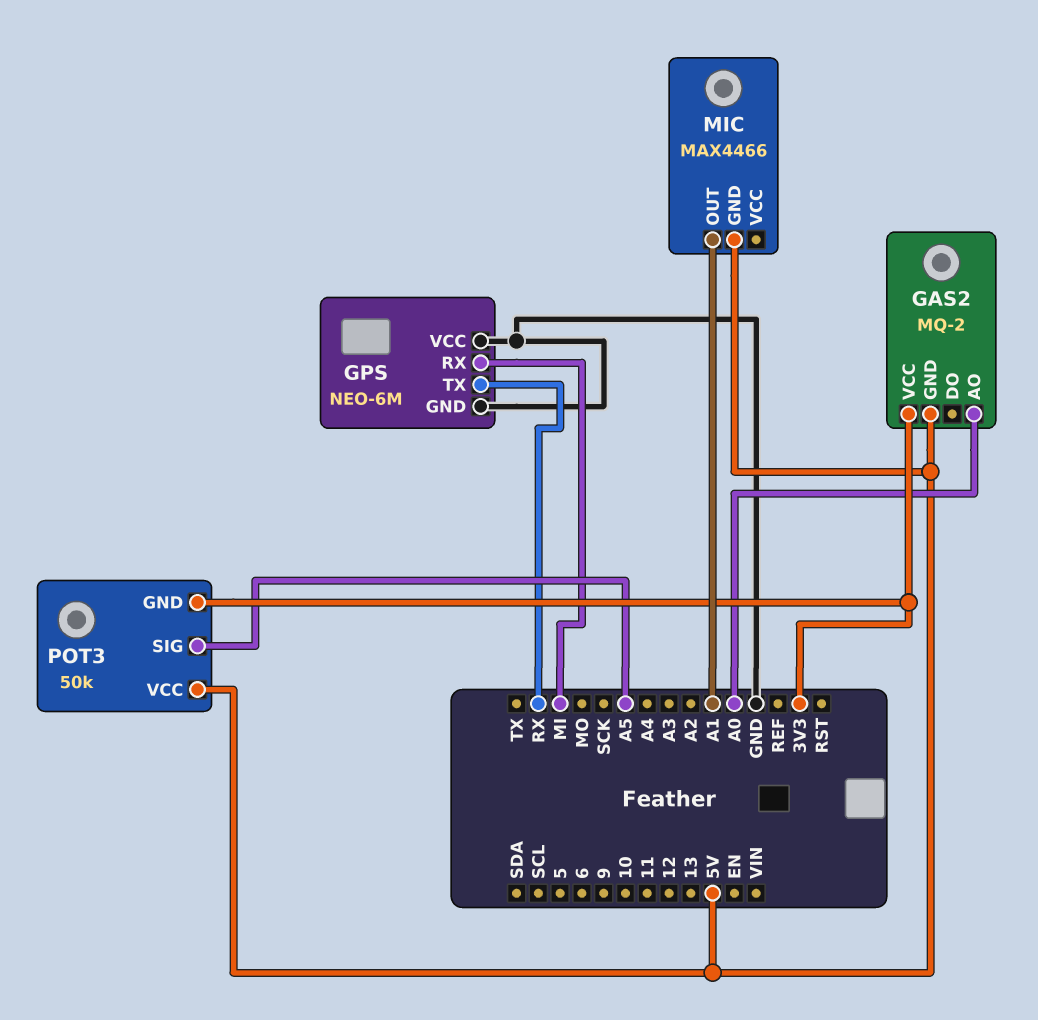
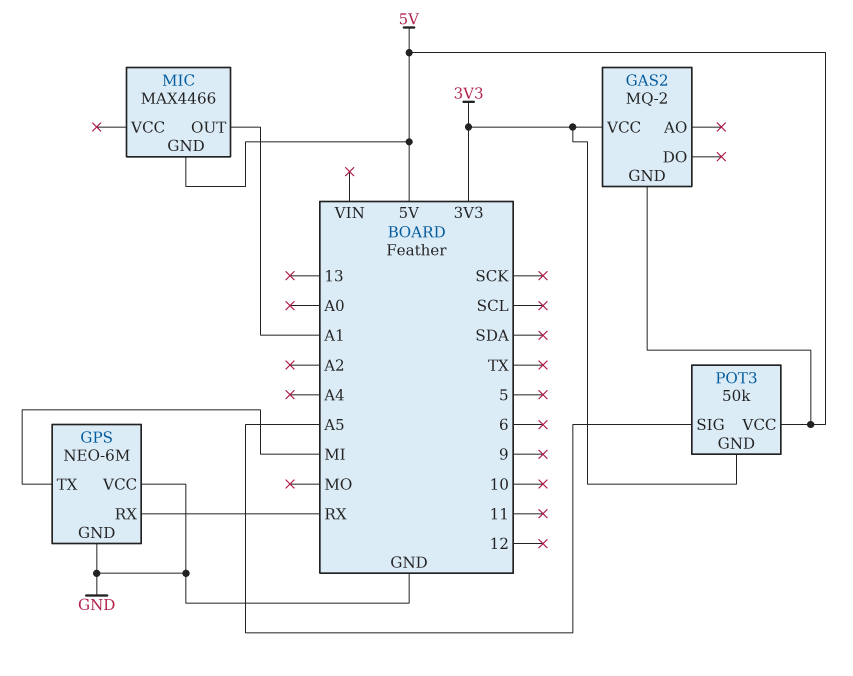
GAS2 pin AO: A0 -> none
GPS pin RX: MI -> RX
GPS pin TX: RX -> MI

